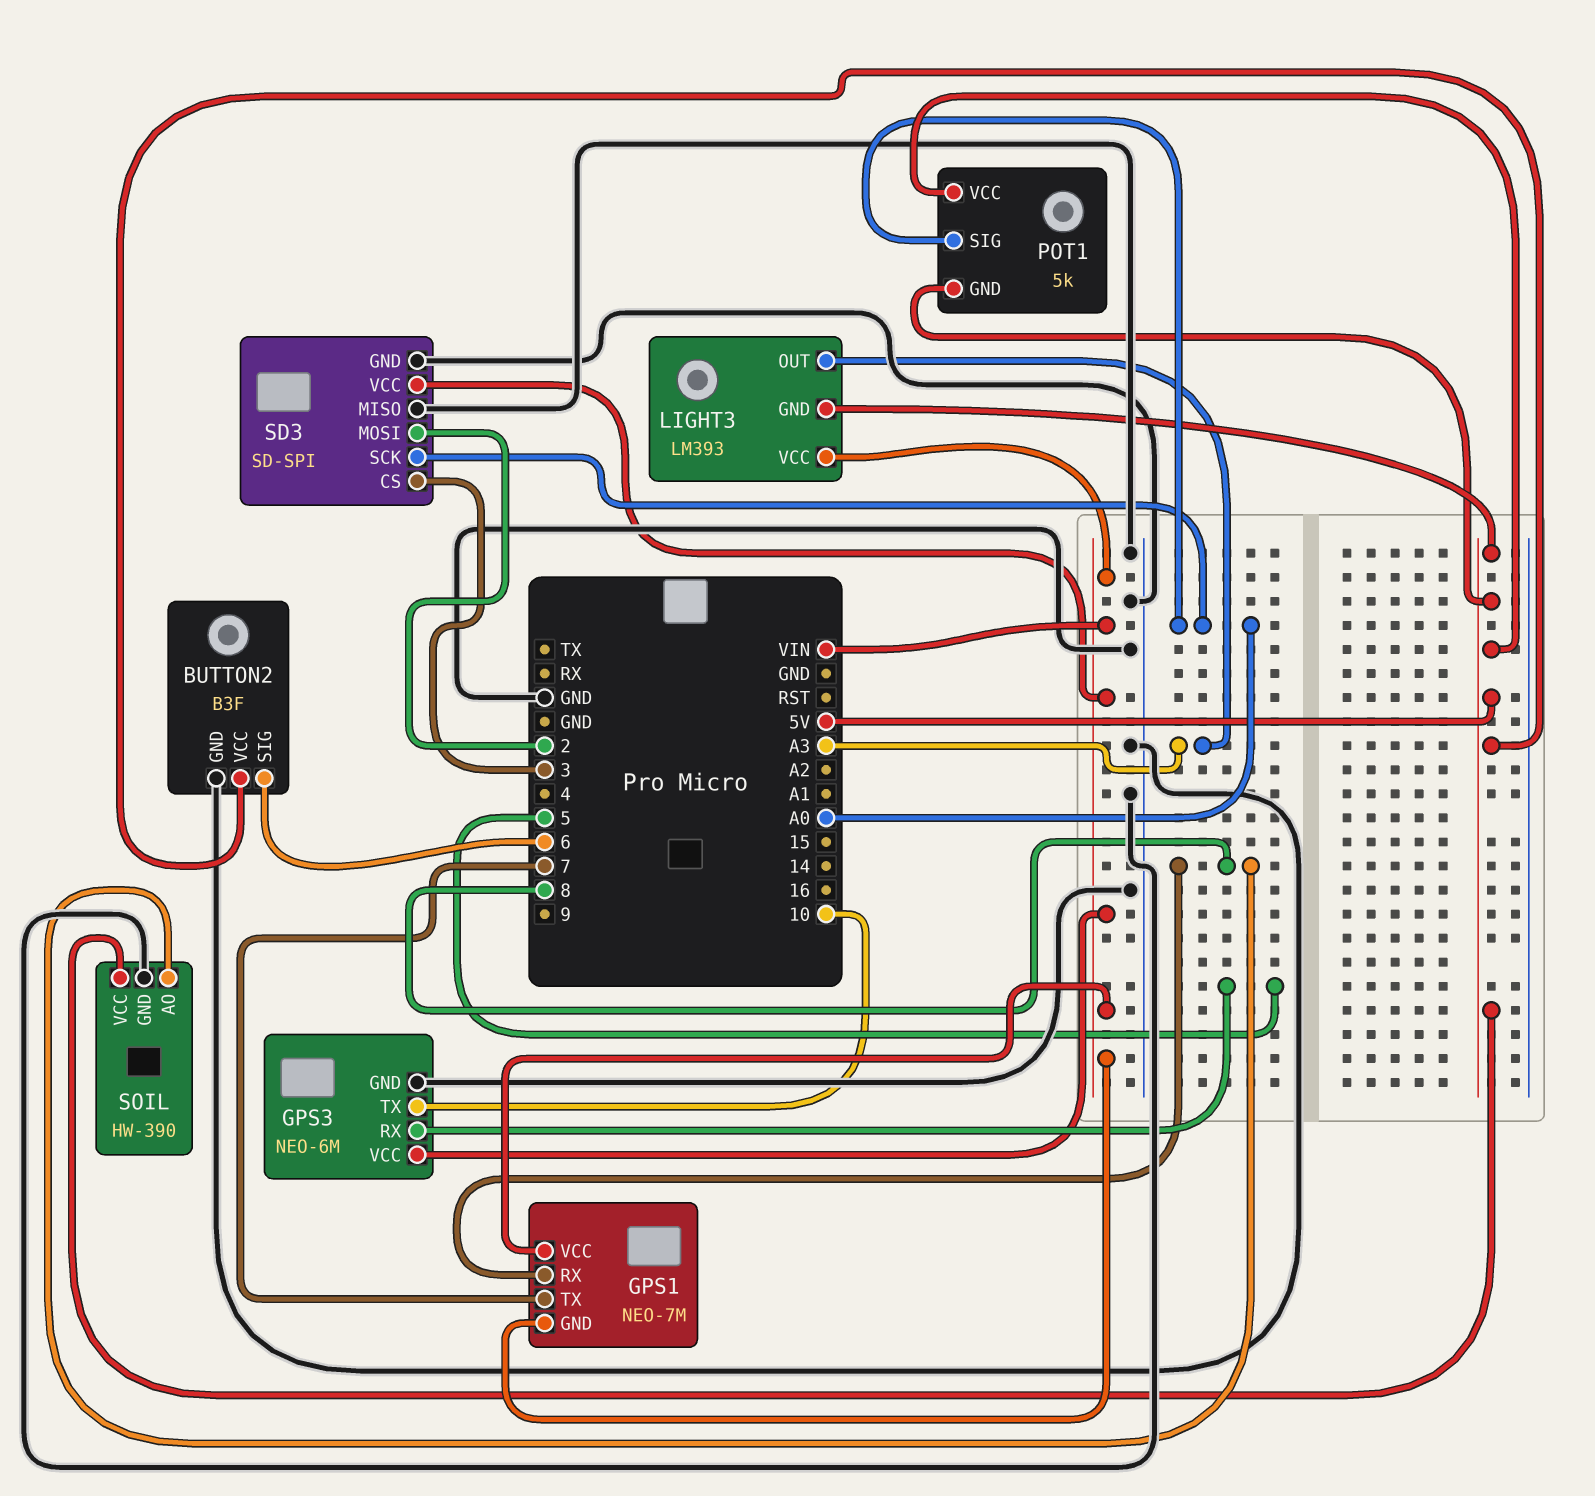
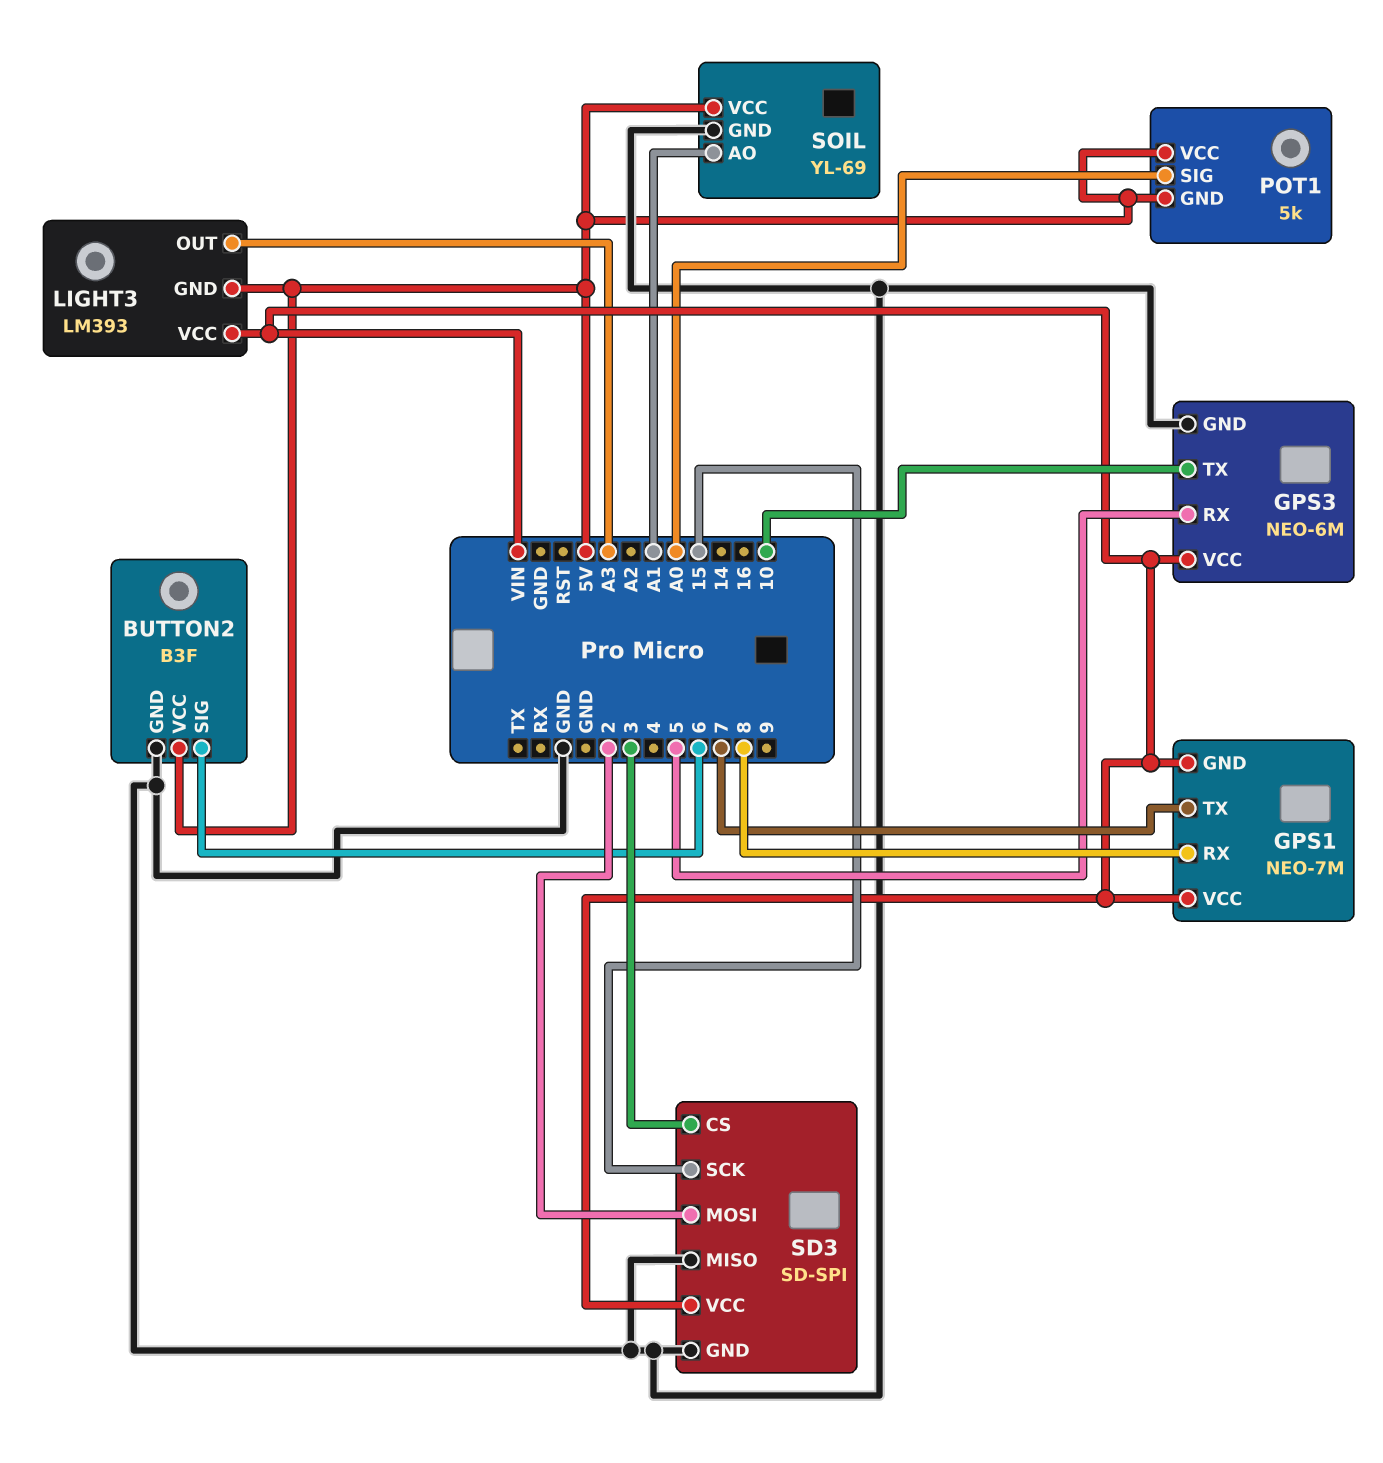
SD3 pin SCK: A0 -> 15
SOIL: HW-390 -> YL-69
SOIL pin AO: 8 -> A1

